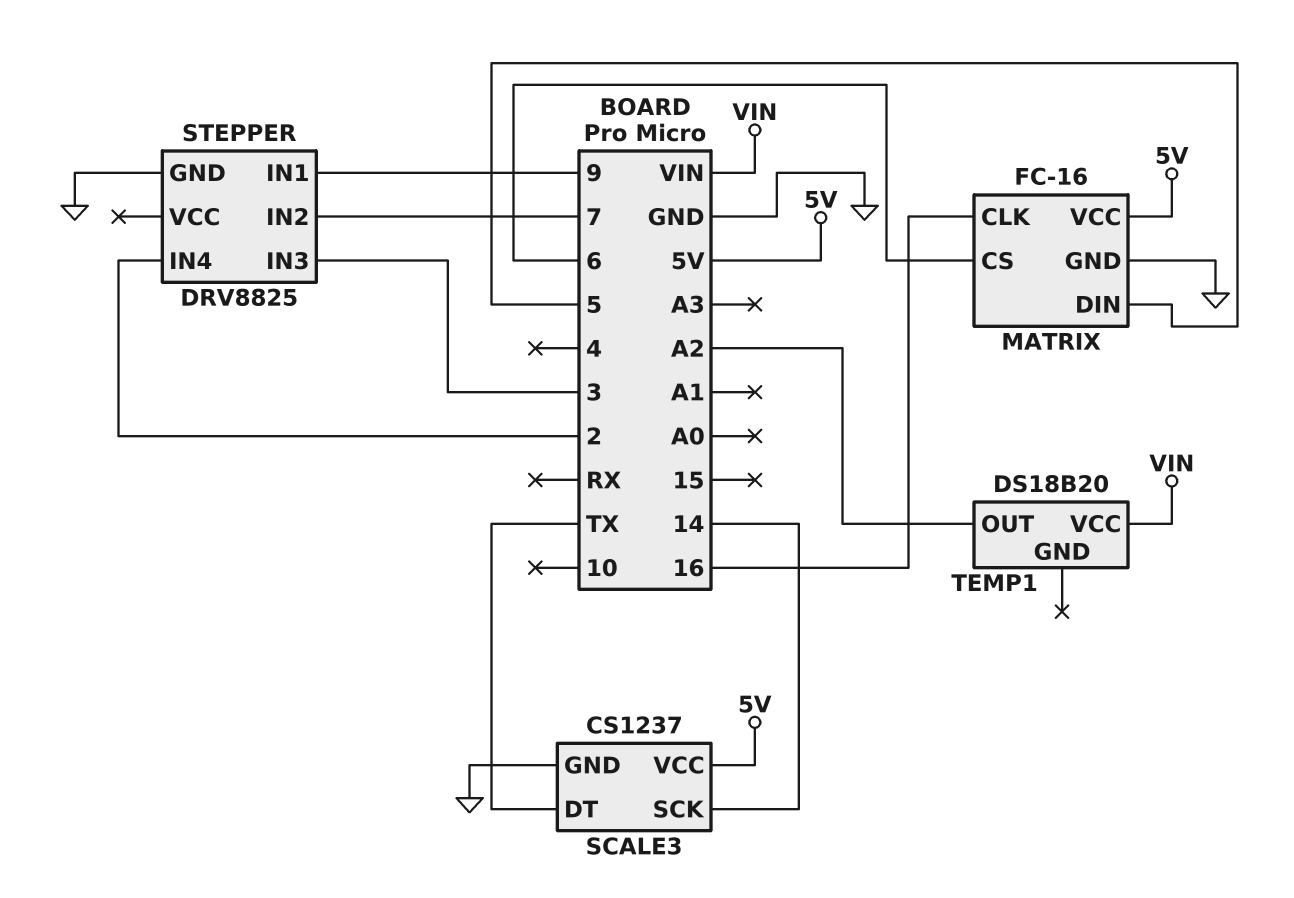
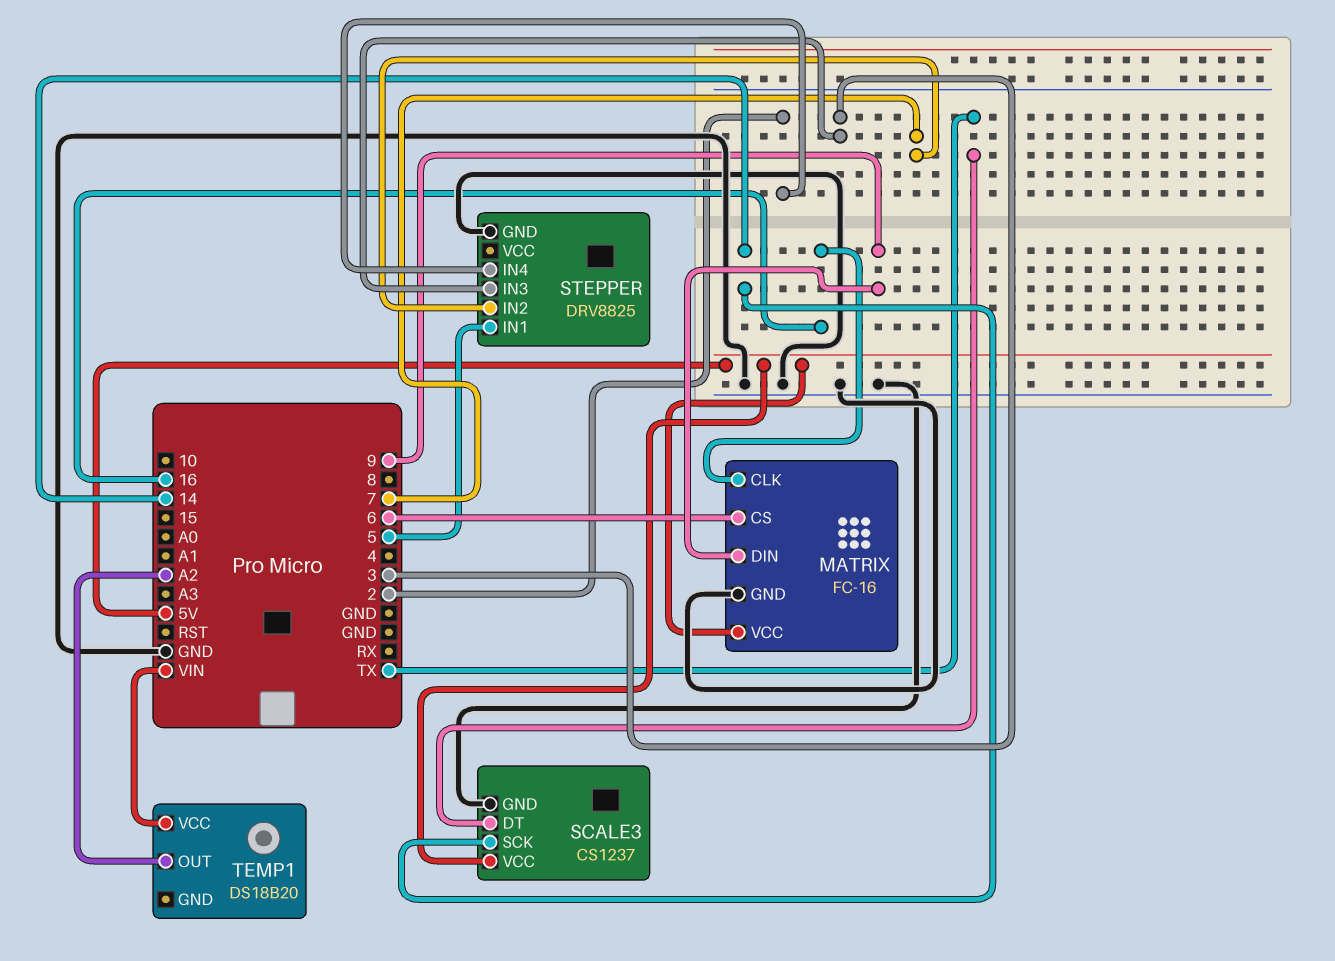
MATRIX pin DIN: 5 -> 9
STEPPER pin IN1: 9 -> 5

